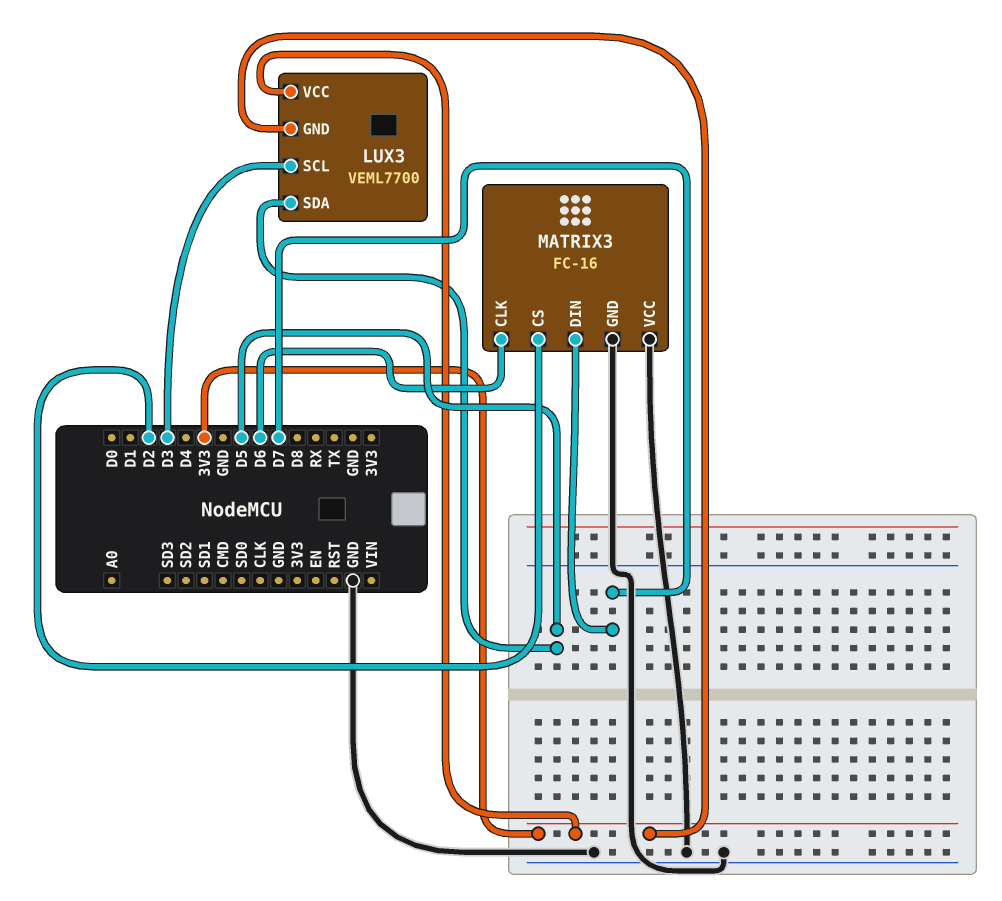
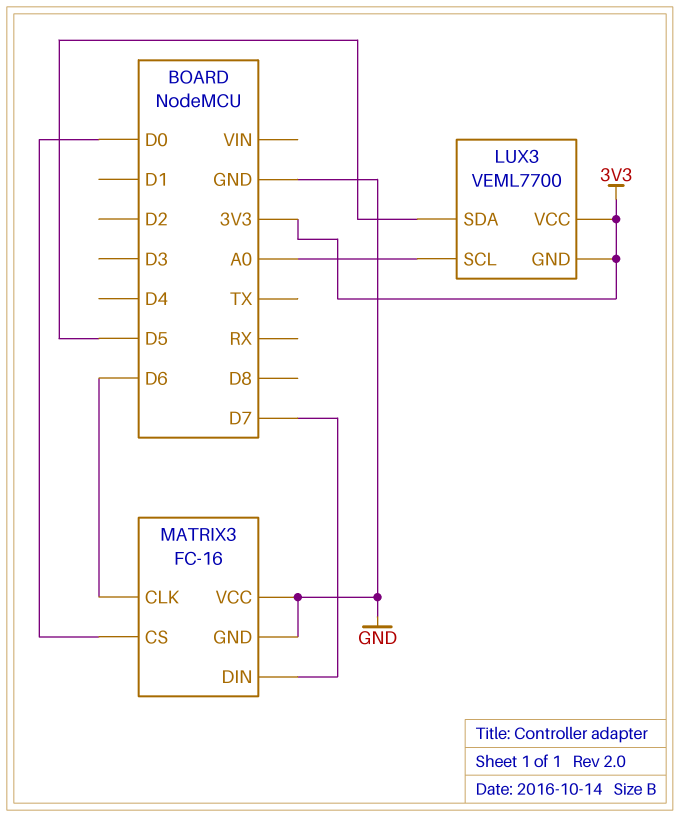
LUX3 pin SCL: D3 -> A0
MATRIX3 pin CS: D2 -> D0

